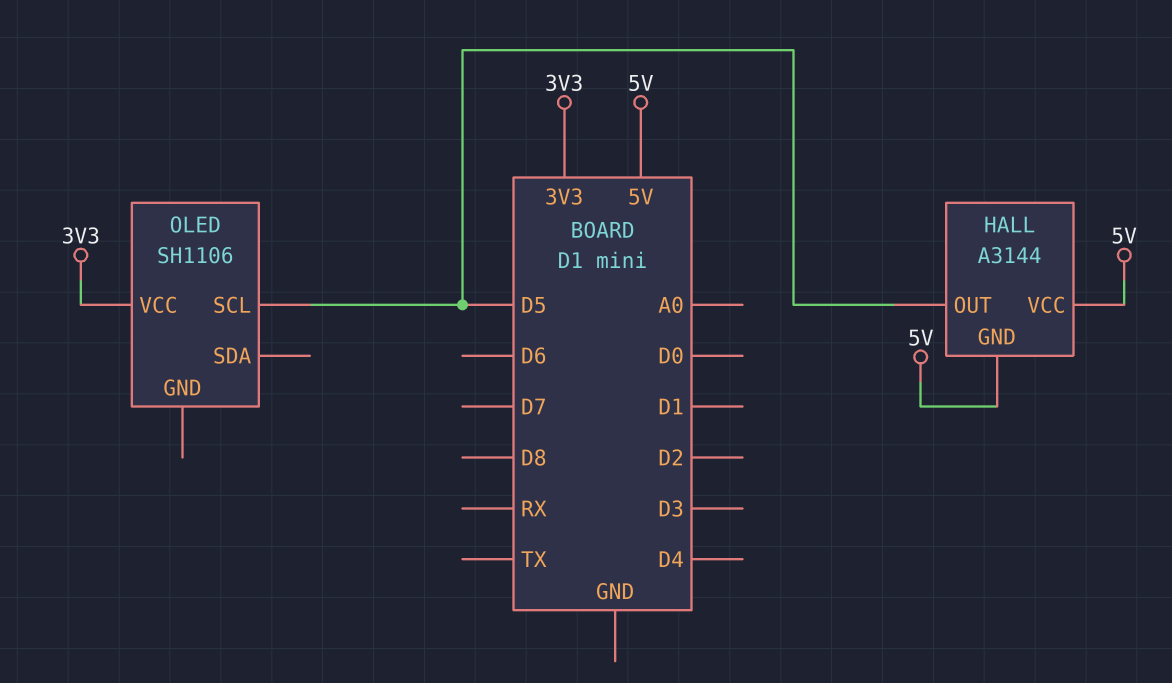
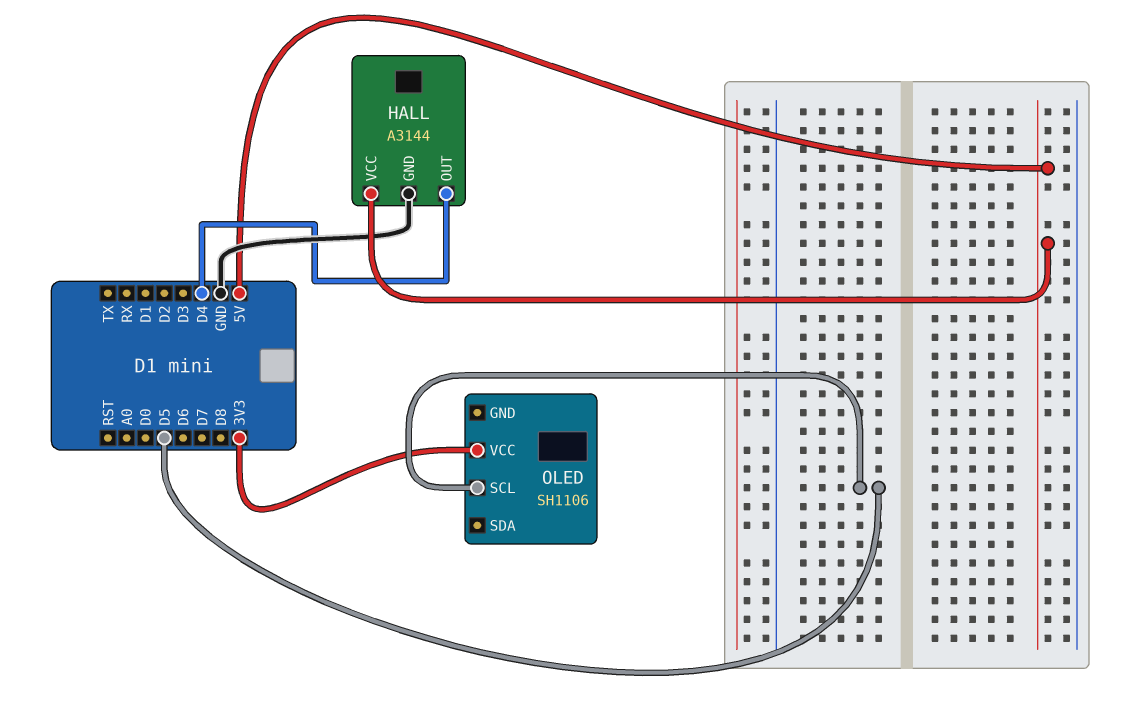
HALL pin GND: 5V -> GND
HALL pin OUT: D5 -> D4

